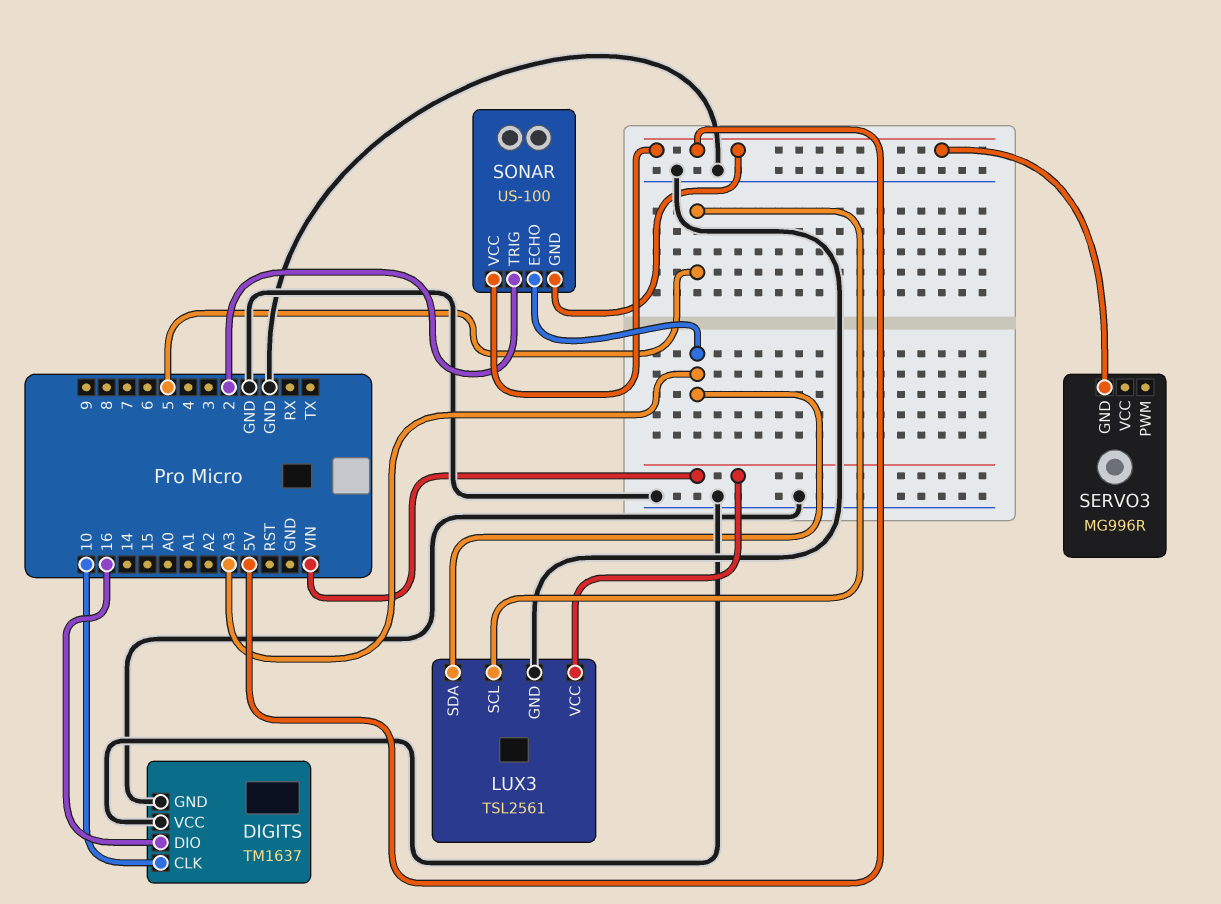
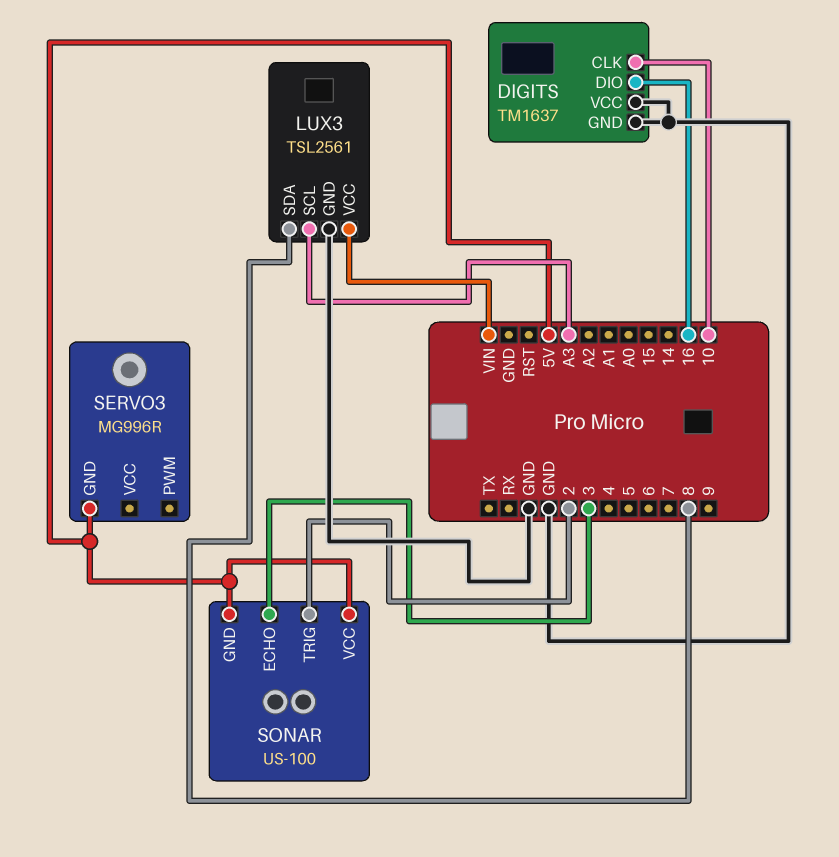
LUX3 pin SCL: 5 -> A3
LUX3 pin SDA: A3 -> 8
SONAR pin ECHO: A3 -> 3

